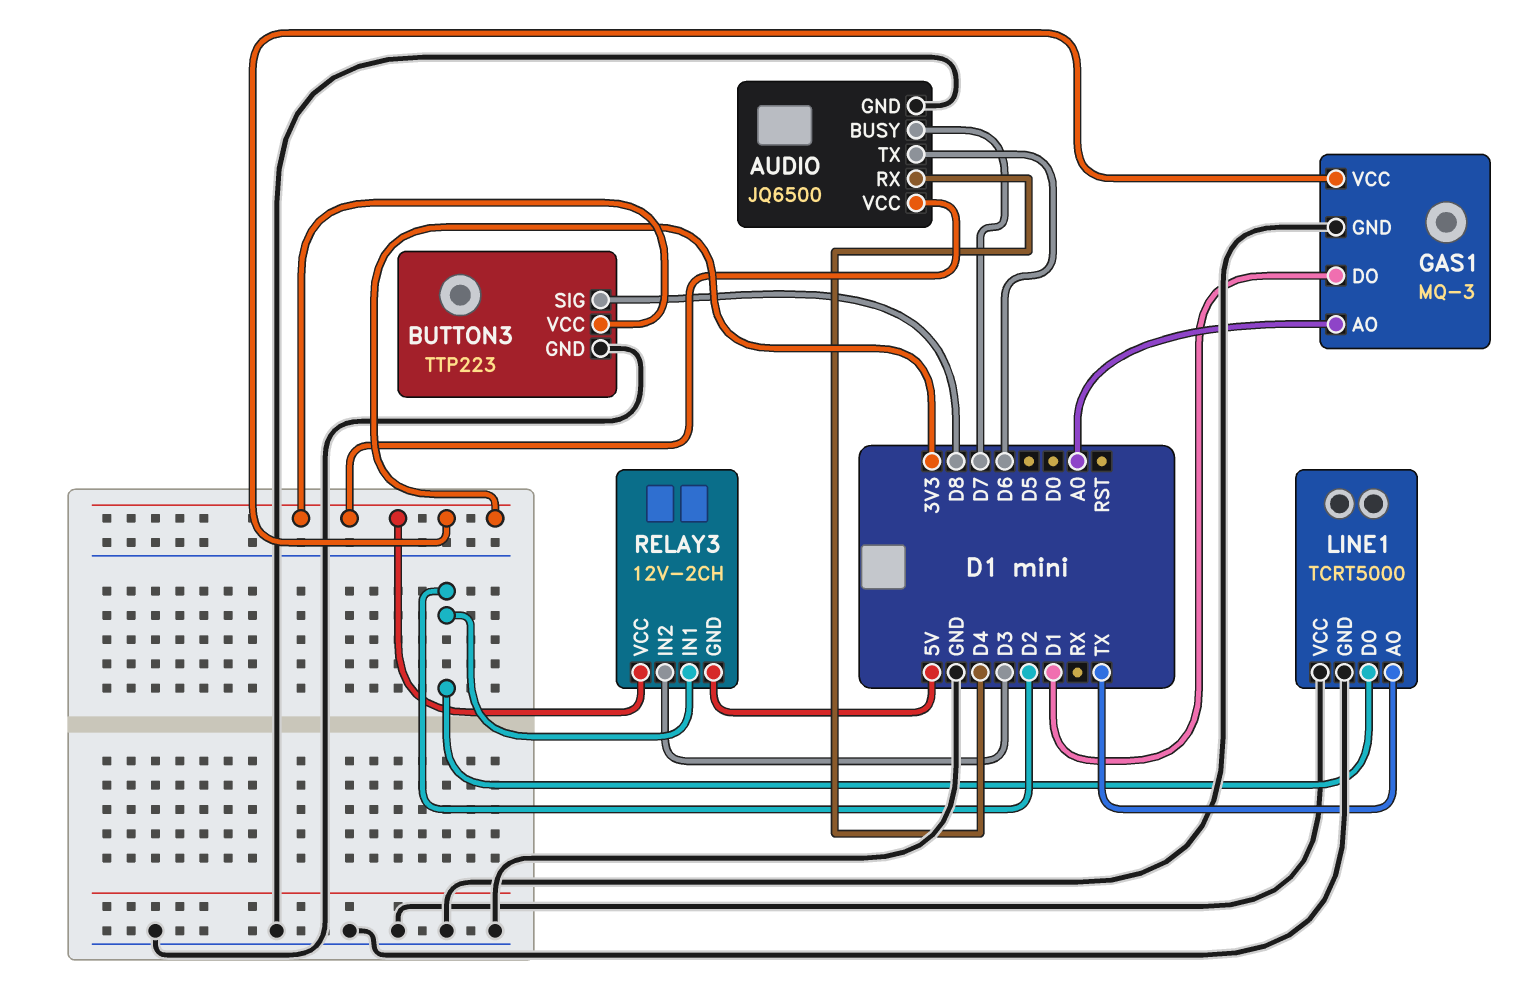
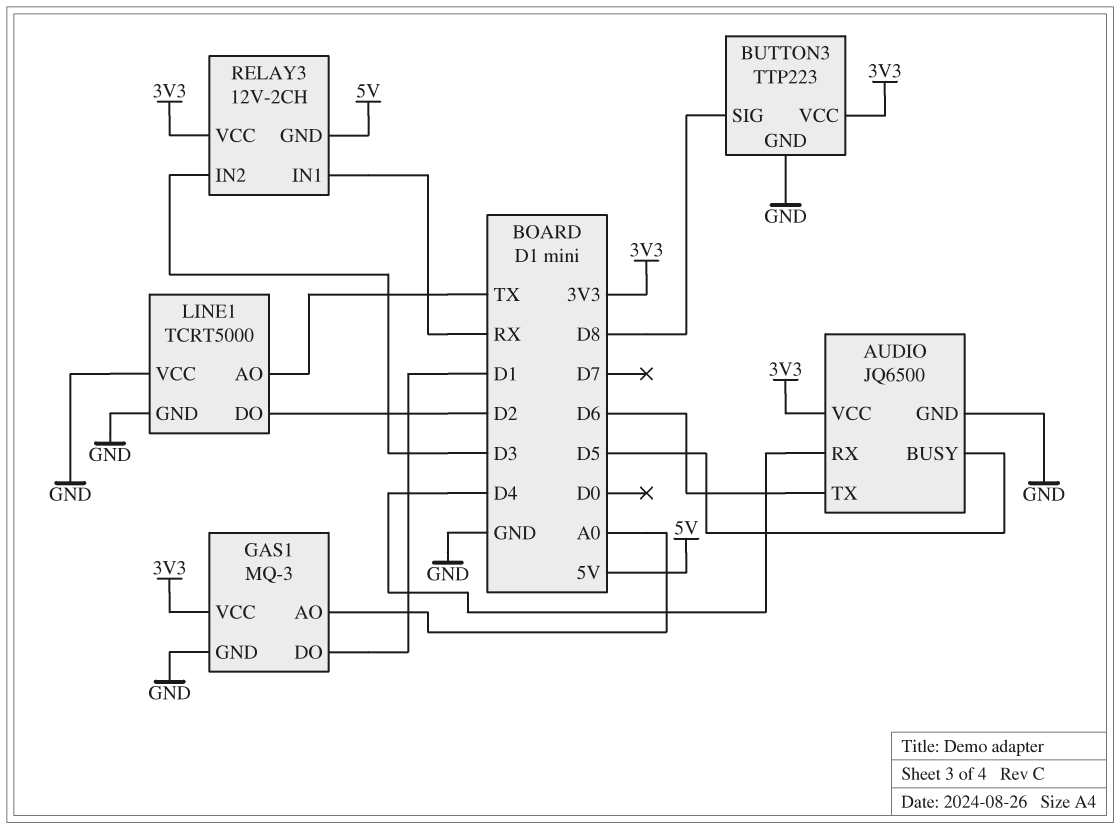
AUDIO pin BUSY: D7 -> D5
RELAY3 pin IN1: D2 -> RX

